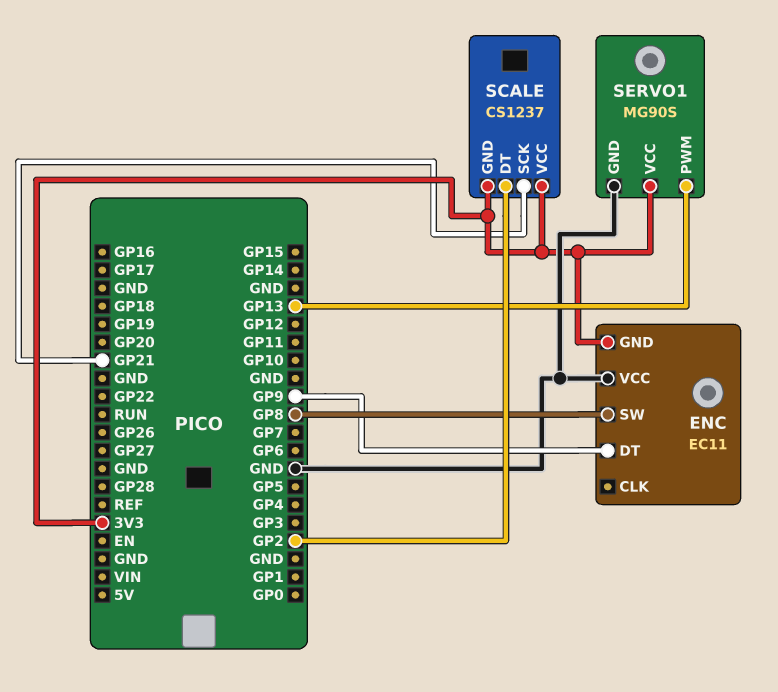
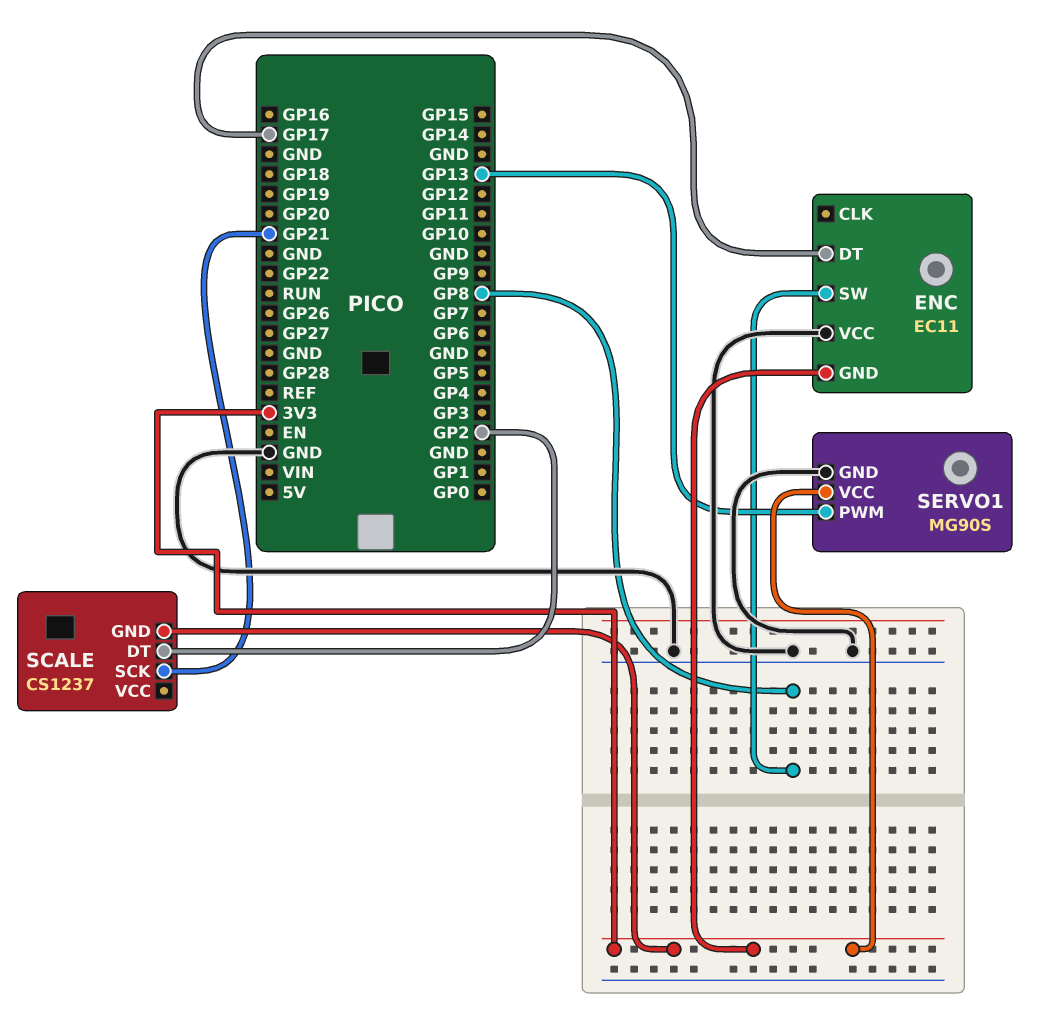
ENC pin DT: GP9 -> GP17
SCALE pin VCC: 3V3 -> none

